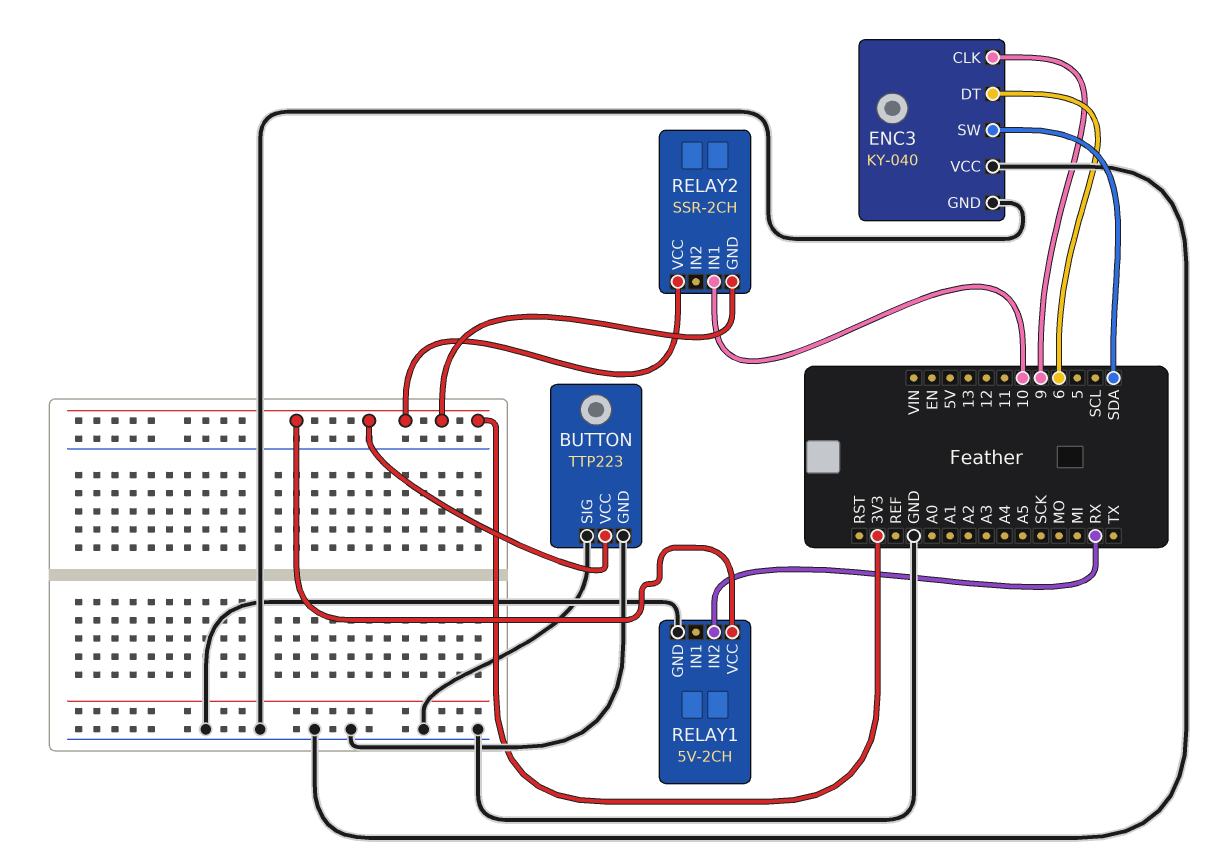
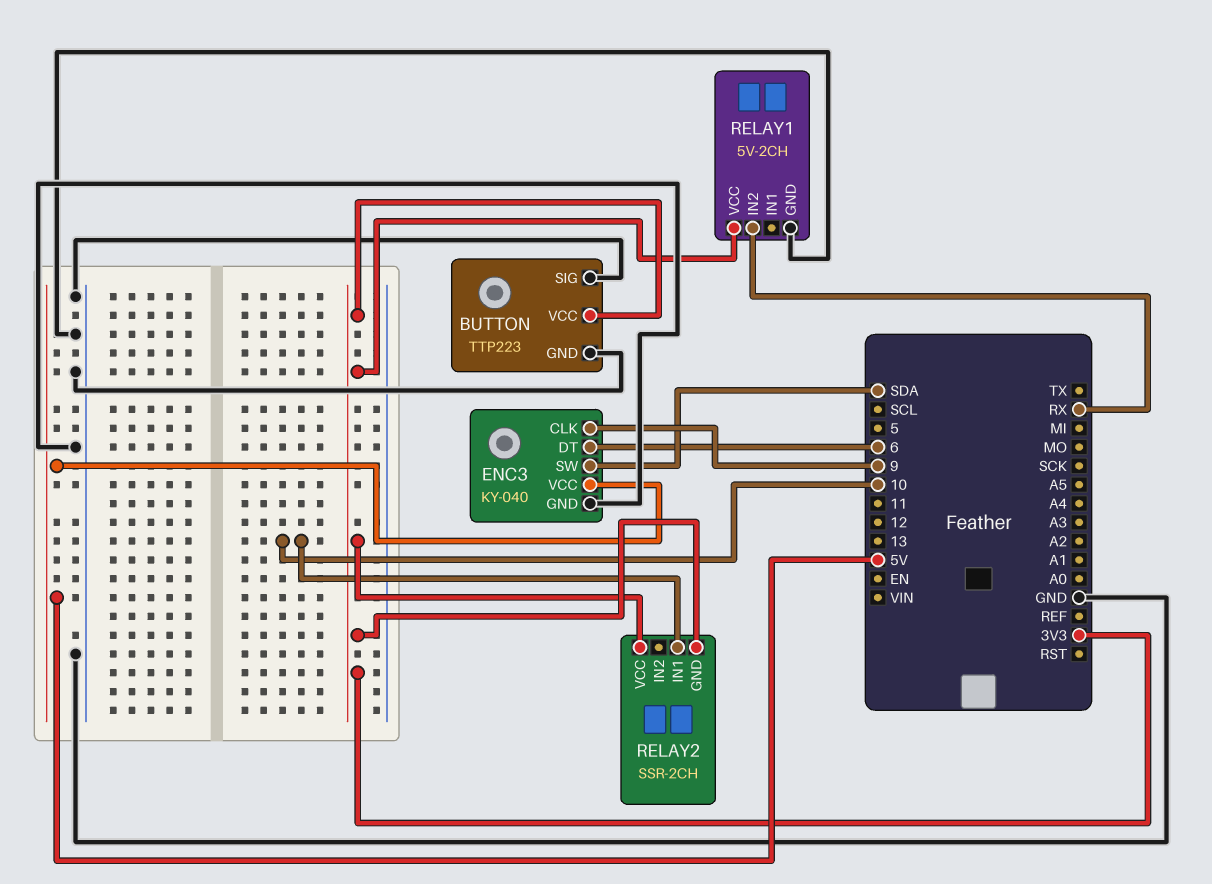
ENC3 pin VCC: GND -> 5V

